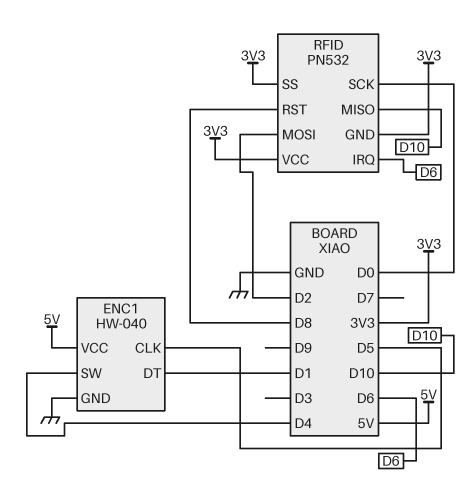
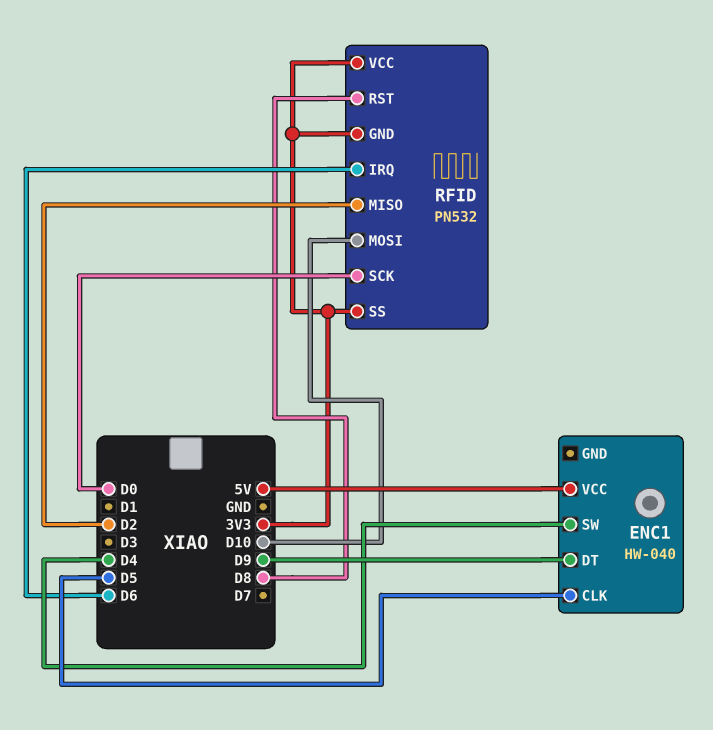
ENC1 pin DT: D1 -> D9
ENC1 pin GND: GND -> none
RFID pin MISO: D10 -> D2
RFID pin MOSI: D2 -> D10

